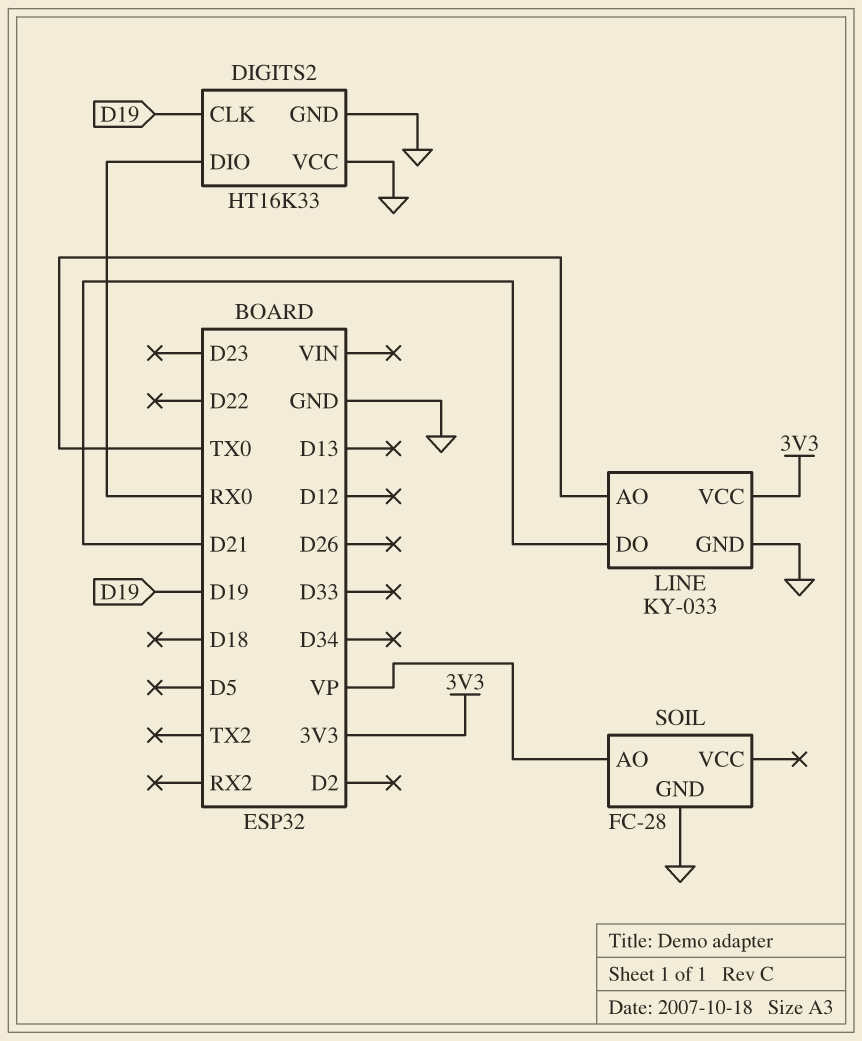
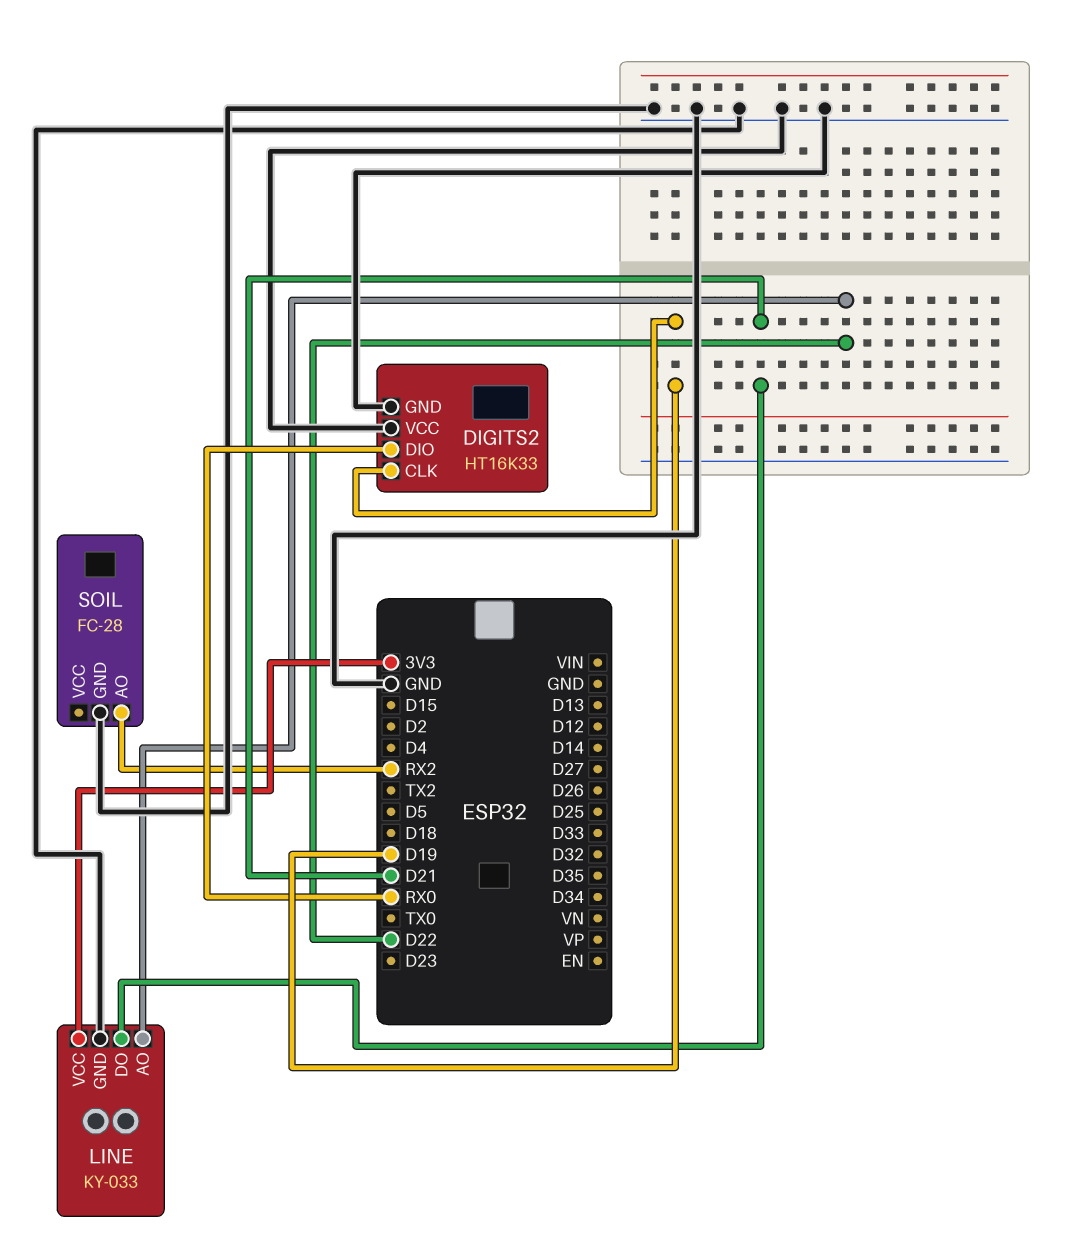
LINE pin AO: TX0 -> D22
SOIL pin AO: VP -> RX2

